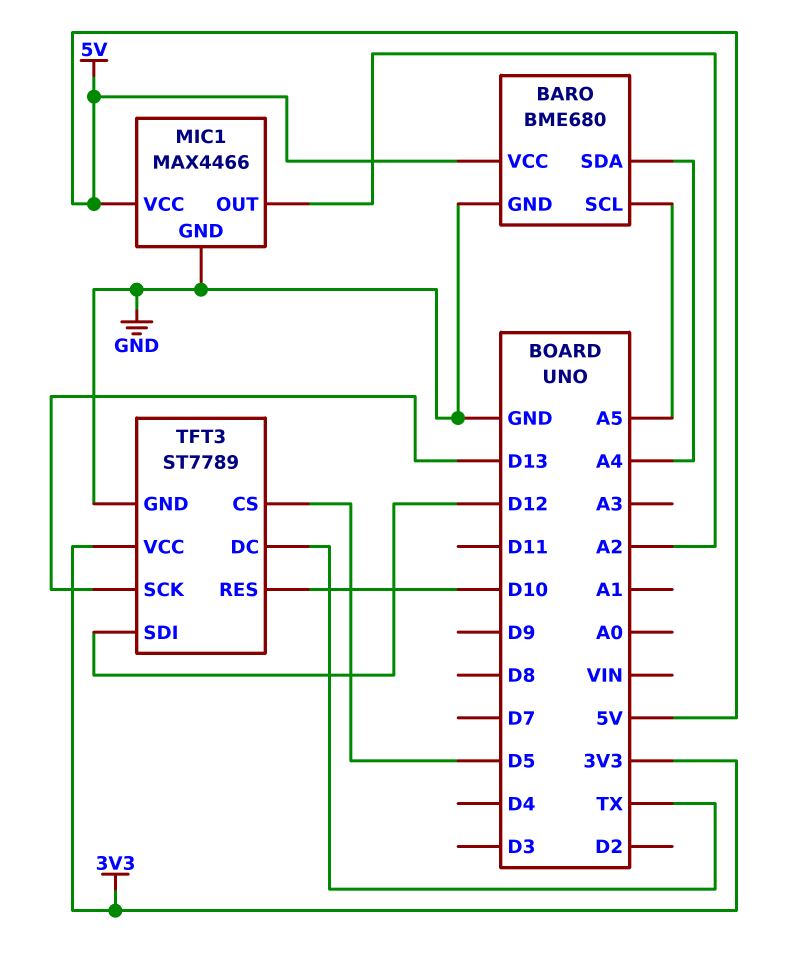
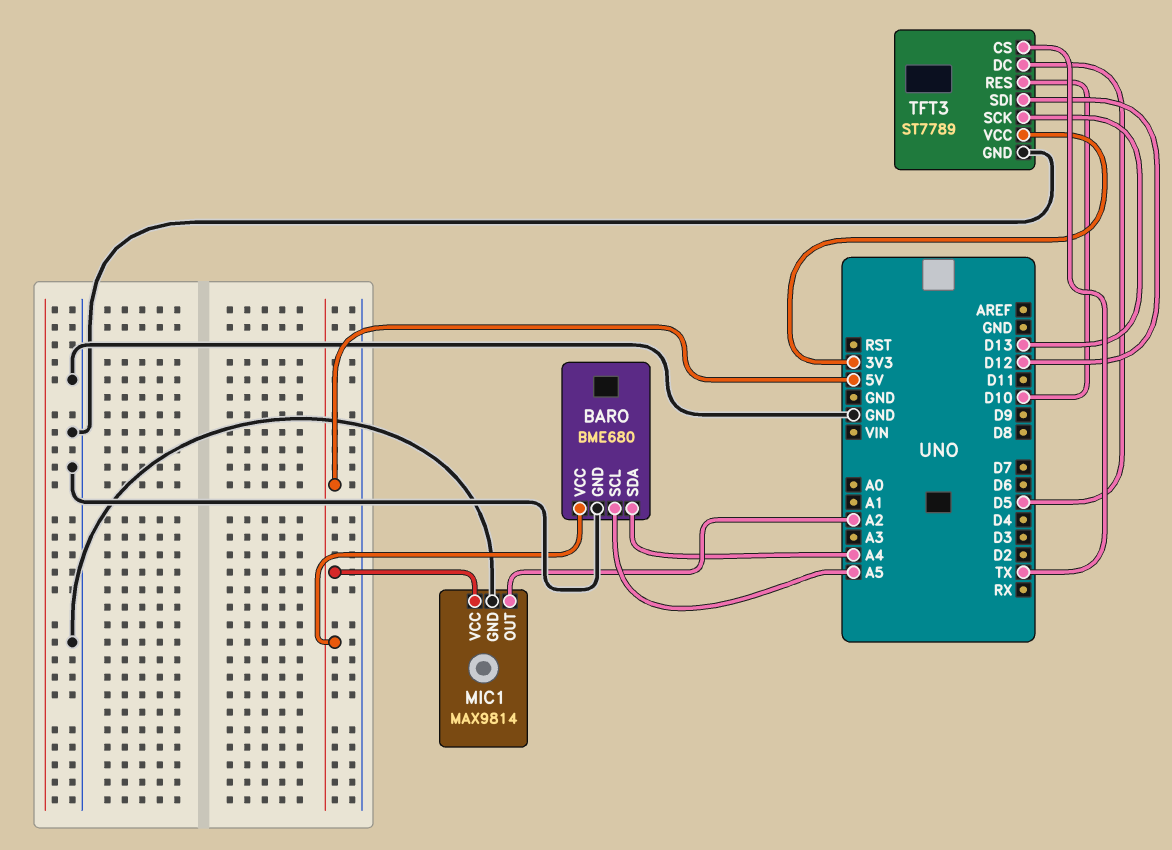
MIC1: MAX4466 -> MAX9814
TFT3 pin CS: D5 -> TX
TFT3 pin DC: TX -> D5

